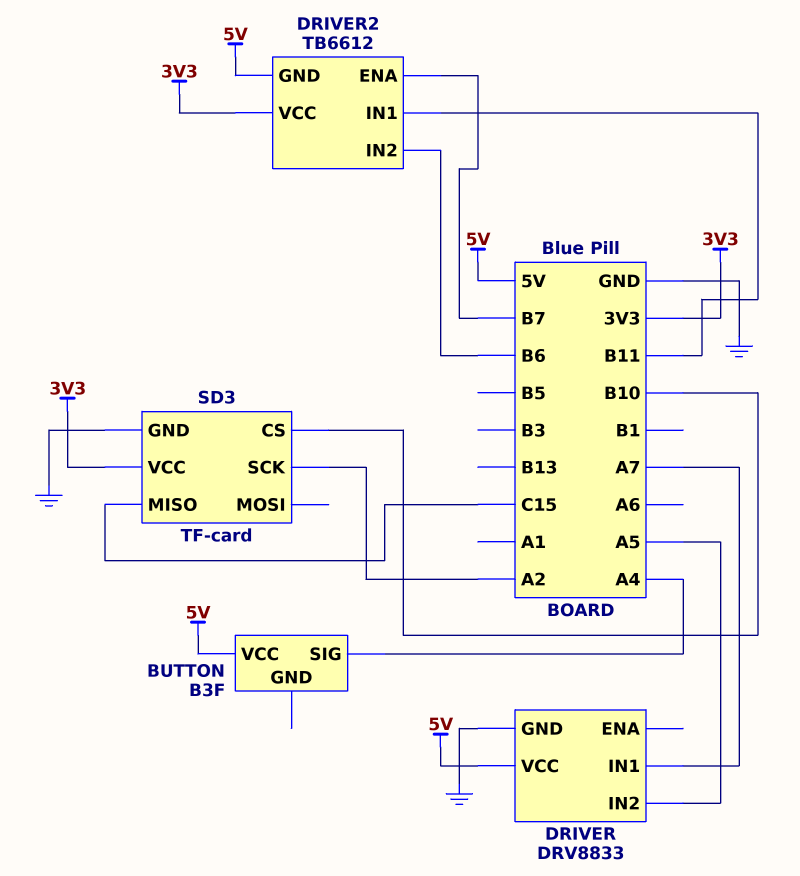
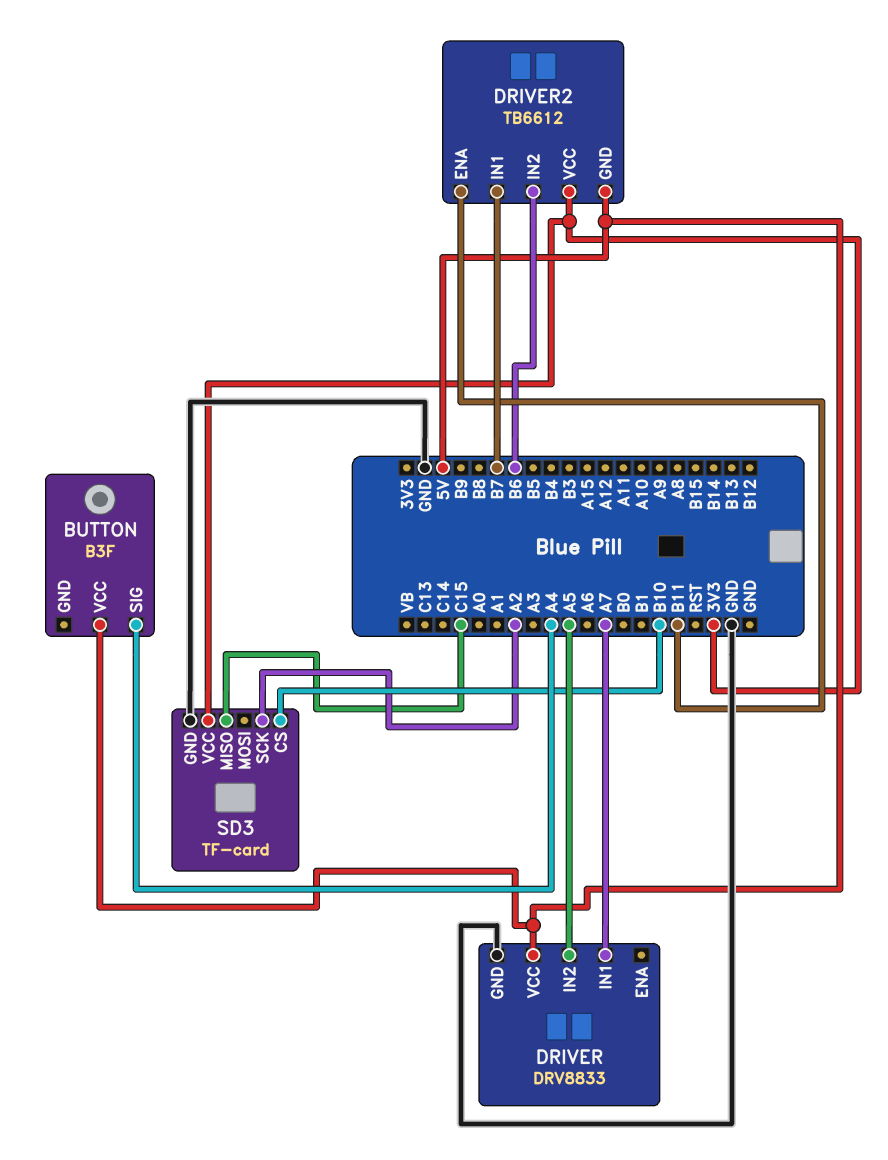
DRIVER2 pin ENA: B7 -> B11
DRIVER2 pin IN1: B11 -> B7

